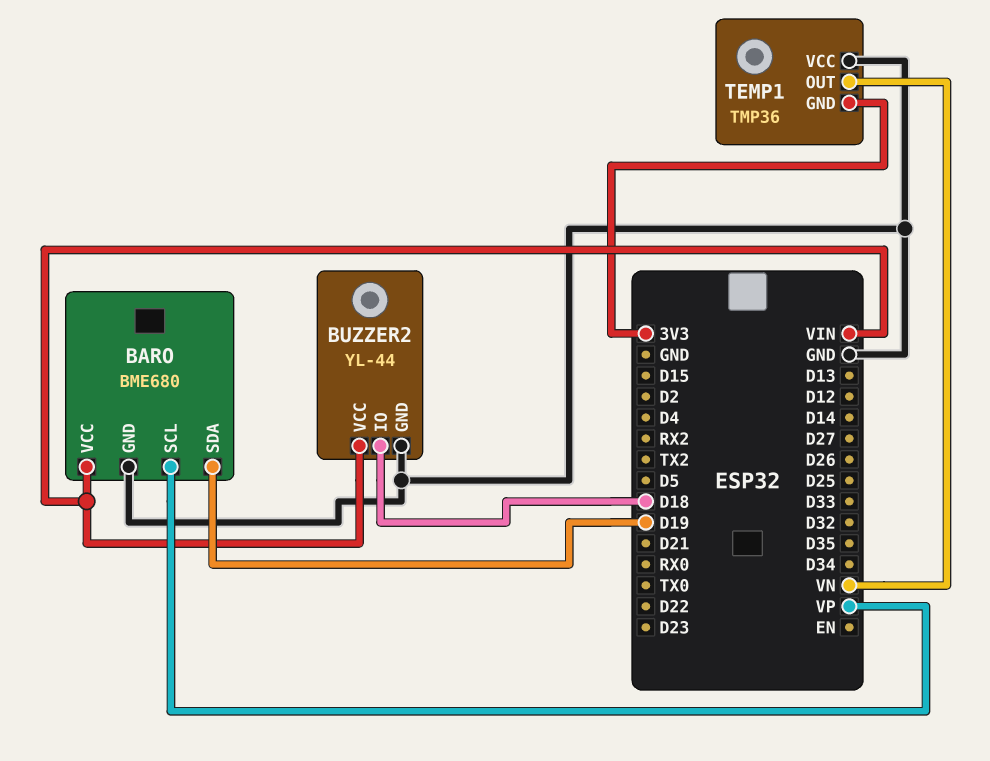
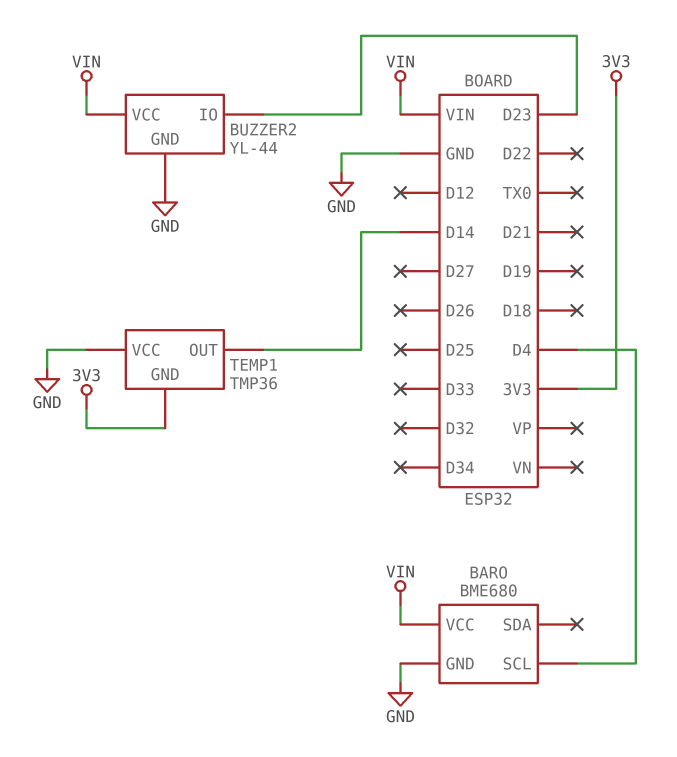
BARO pin SCL: VP -> D4
BARO pin SDA: D19 -> none
BUZZER2 pin IO: D18 -> D23
TEMP1 pin OUT: VN -> D14

